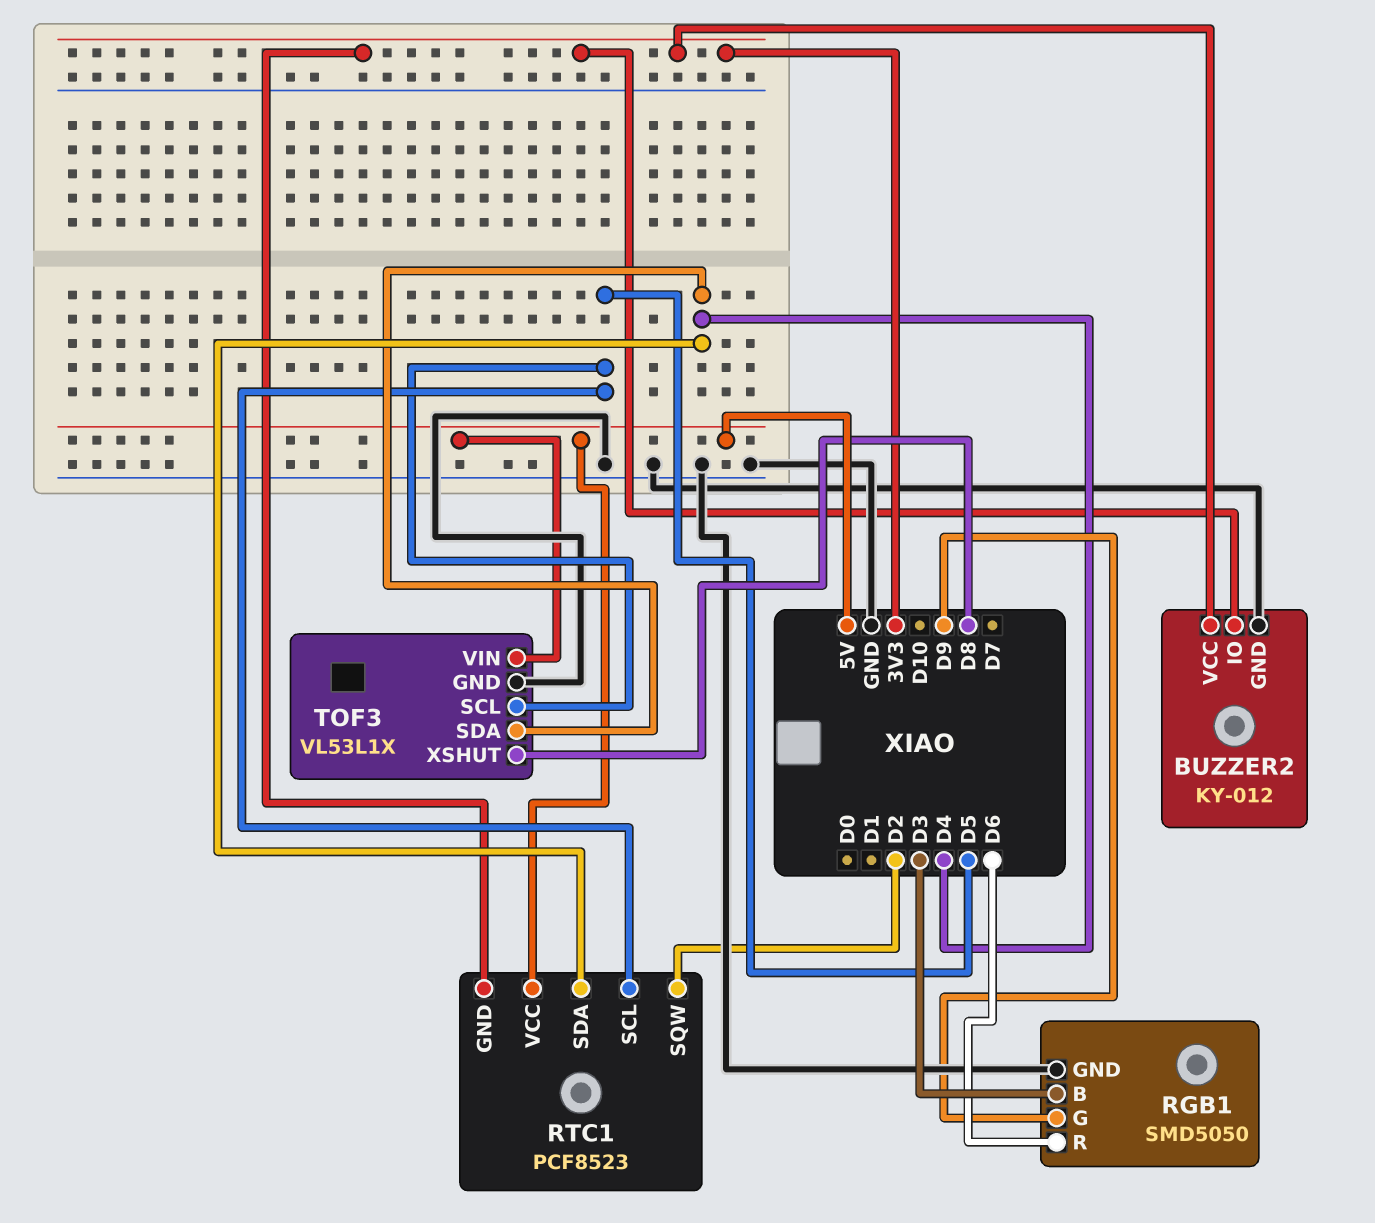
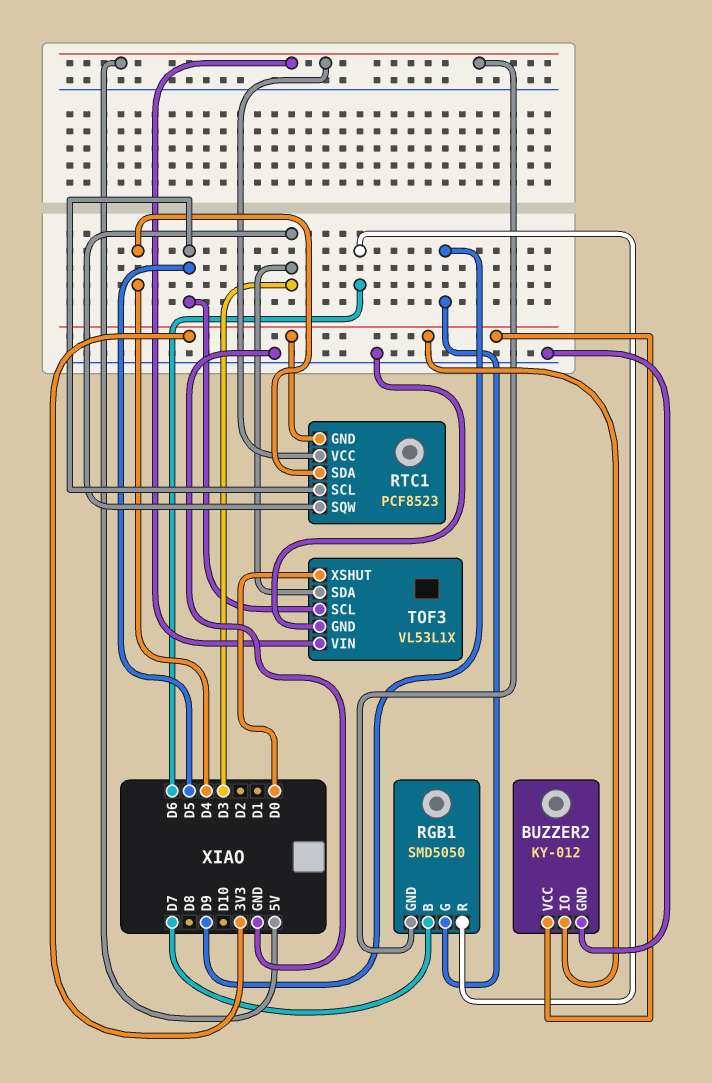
RGB1 pin B: D3 -> D7
RGB1 pin GND: GND -> 5V
RTC1 pin SQW: D2 -> D3
TOF3 pin SDA: D4 -> D3
TOF3 pin XSHUT: D8 -> D0

